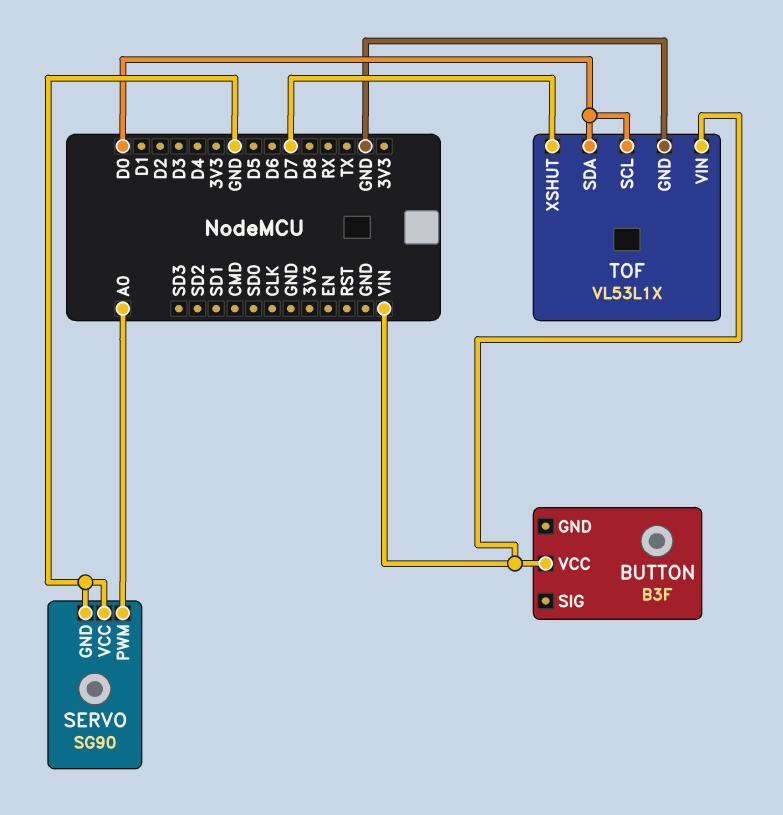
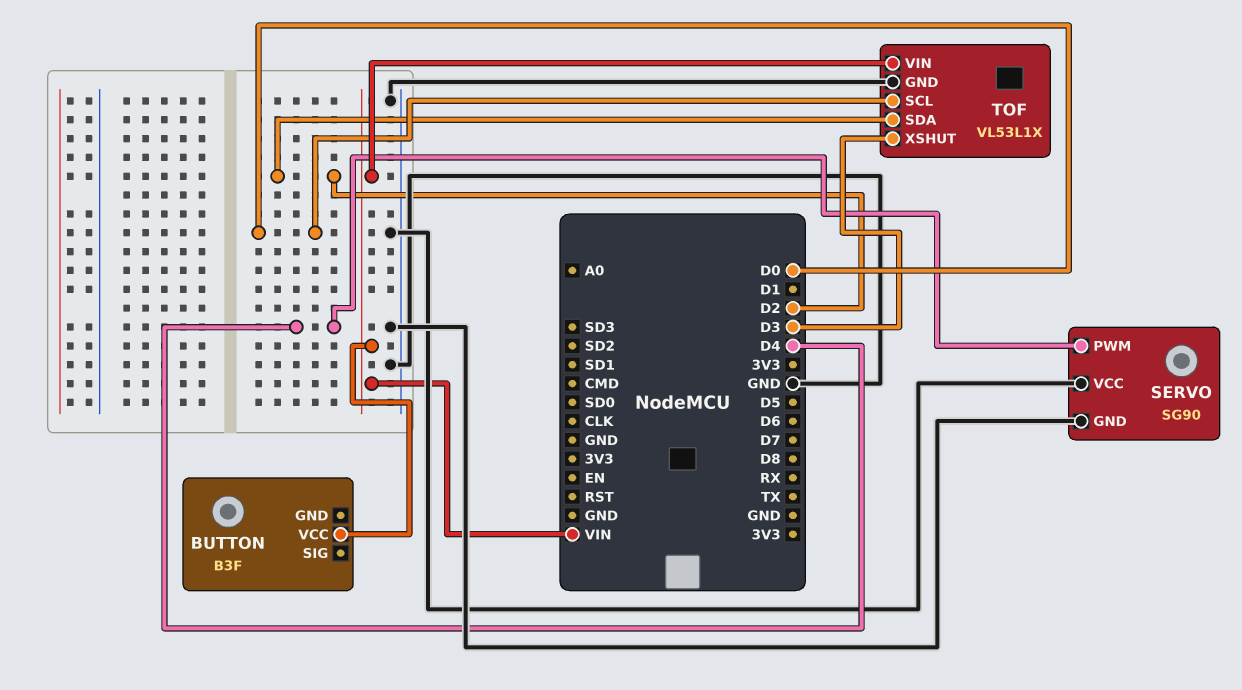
SERVO pin PWM: A0 -> D4
TOF pin SDA: D0 -> D2
TOF pin XSHUT: D7 -> D3

